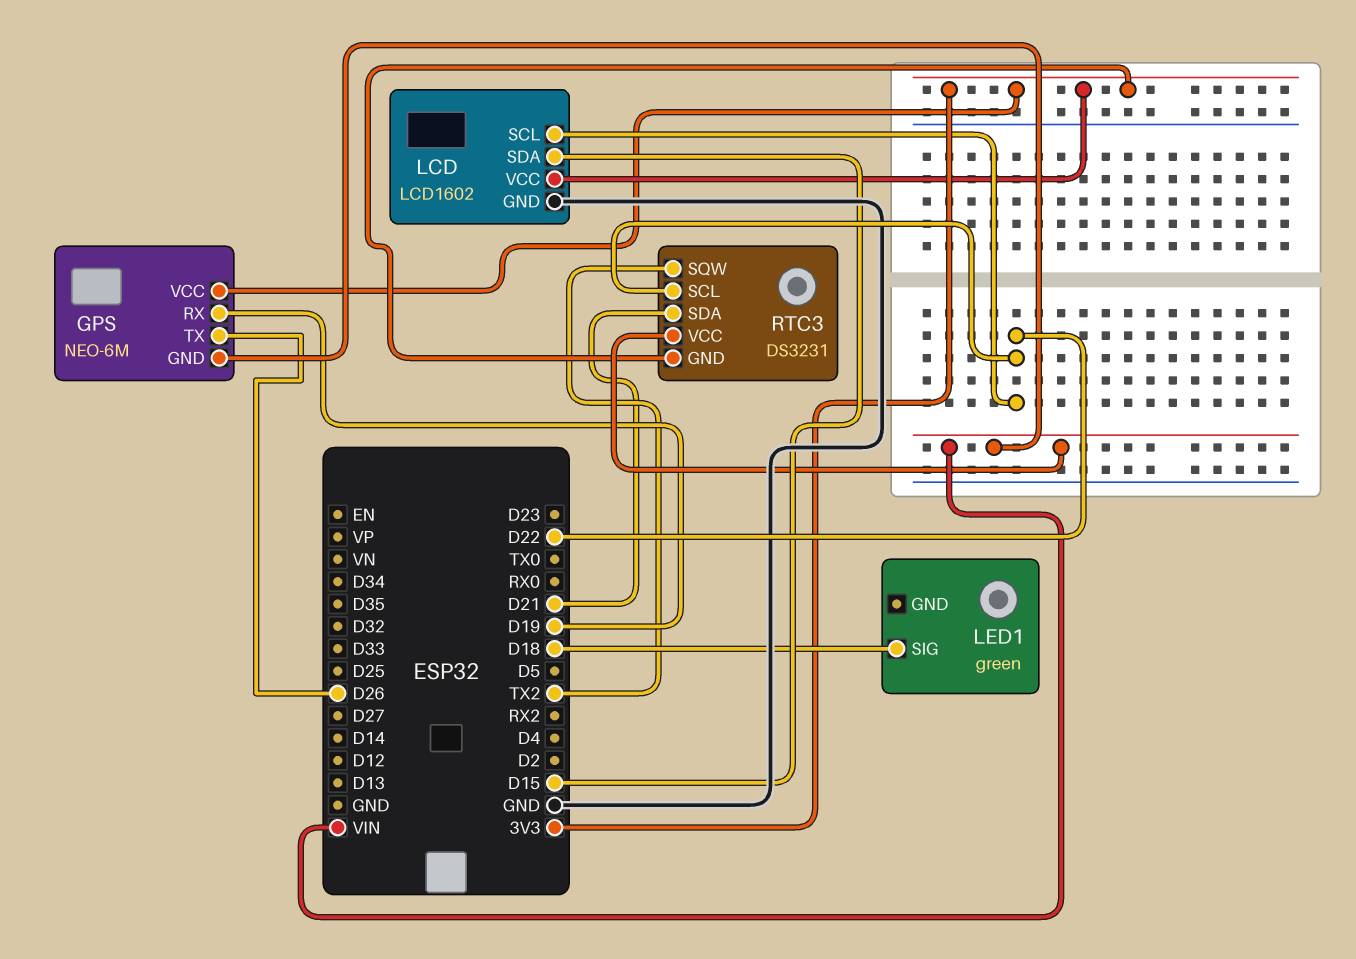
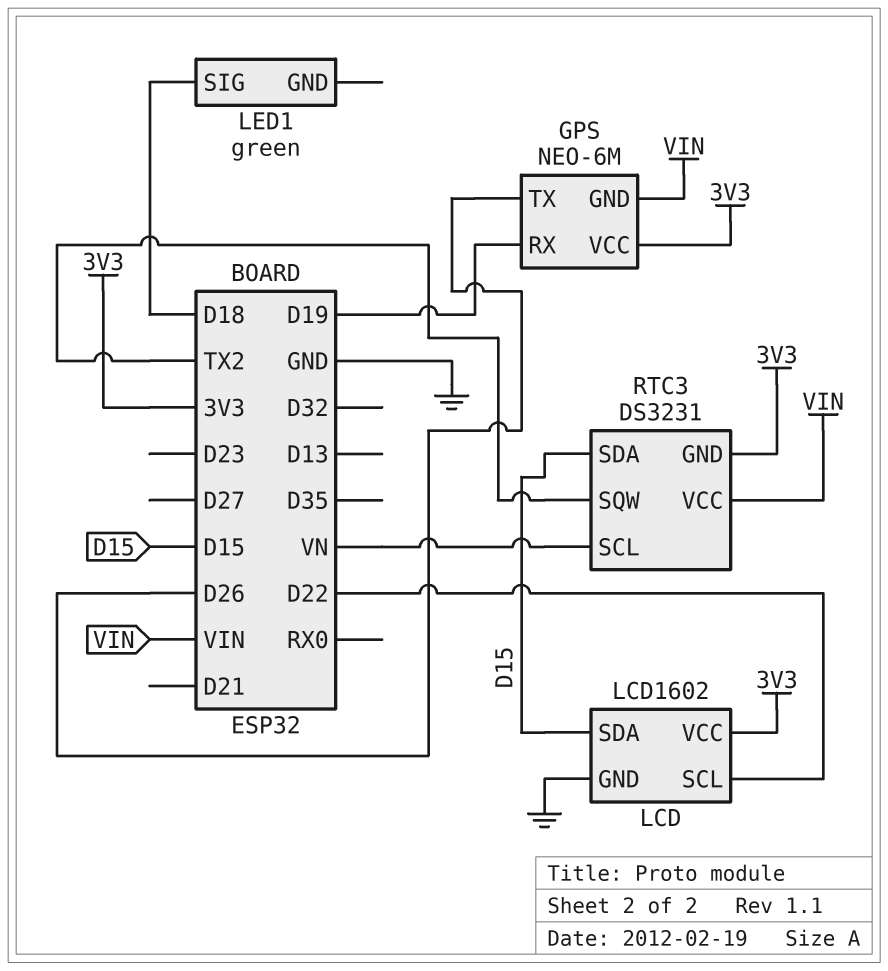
RTC3 pin SCL: D22 -> VN
RTC3 pin SDA: D21 -> D15

